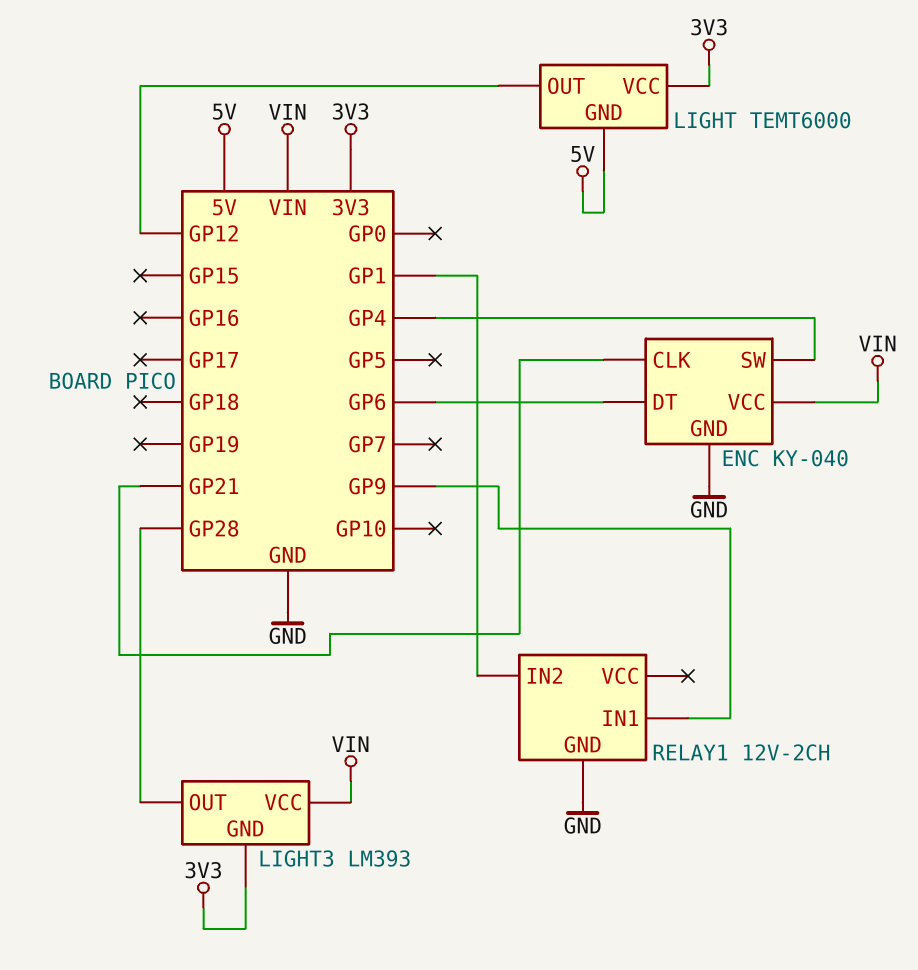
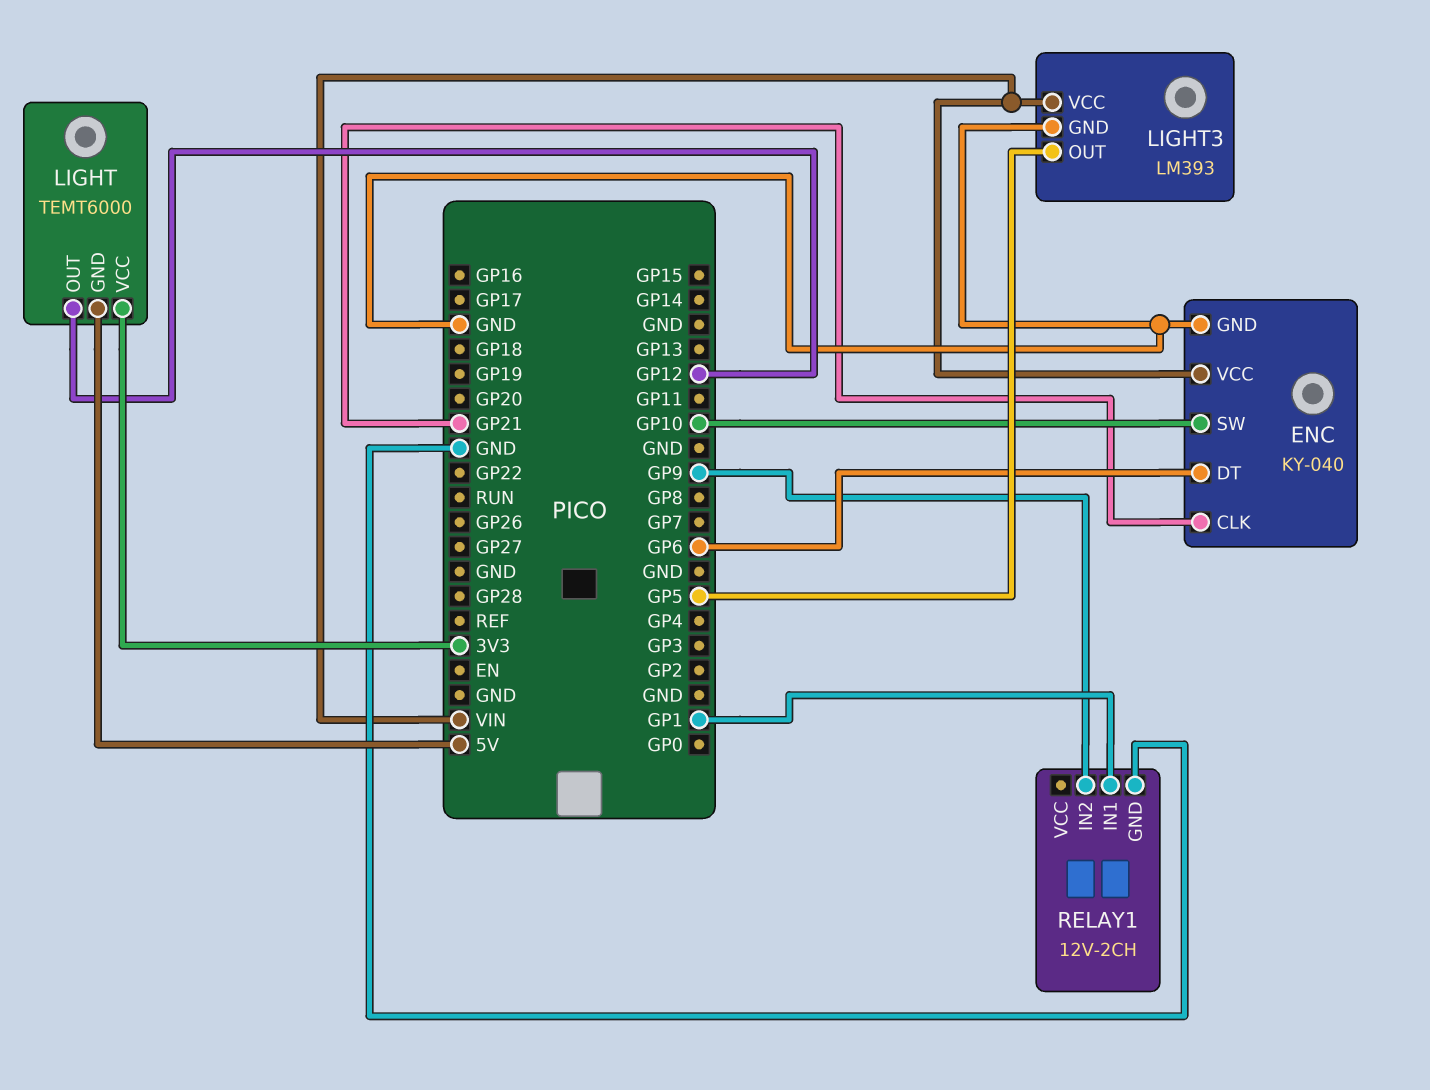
ENC pin SW: GP4 -> GP10
LIGHT3 pin GND: 3V3 -> GND
LIGHT3 pin OUT: GP28 -> GP5
RELAY1 pin IN1: GP9 -> GP1
RELAY1 pin IN2: GP1 -> GP9

